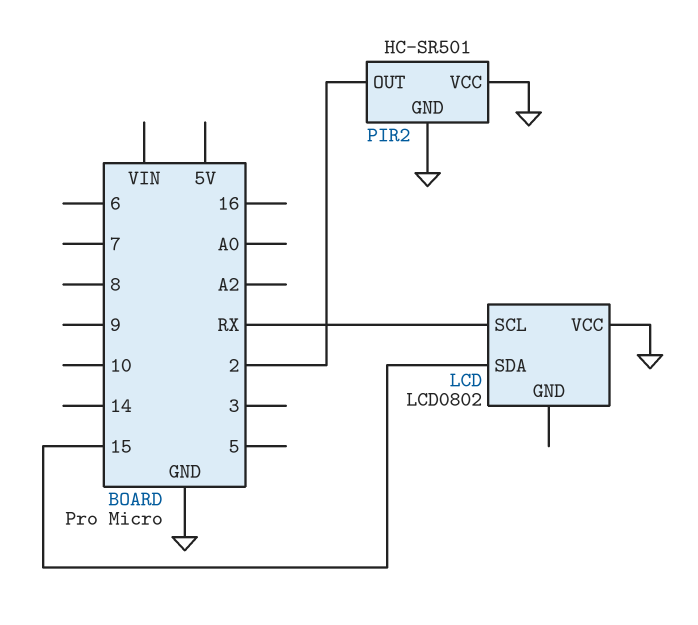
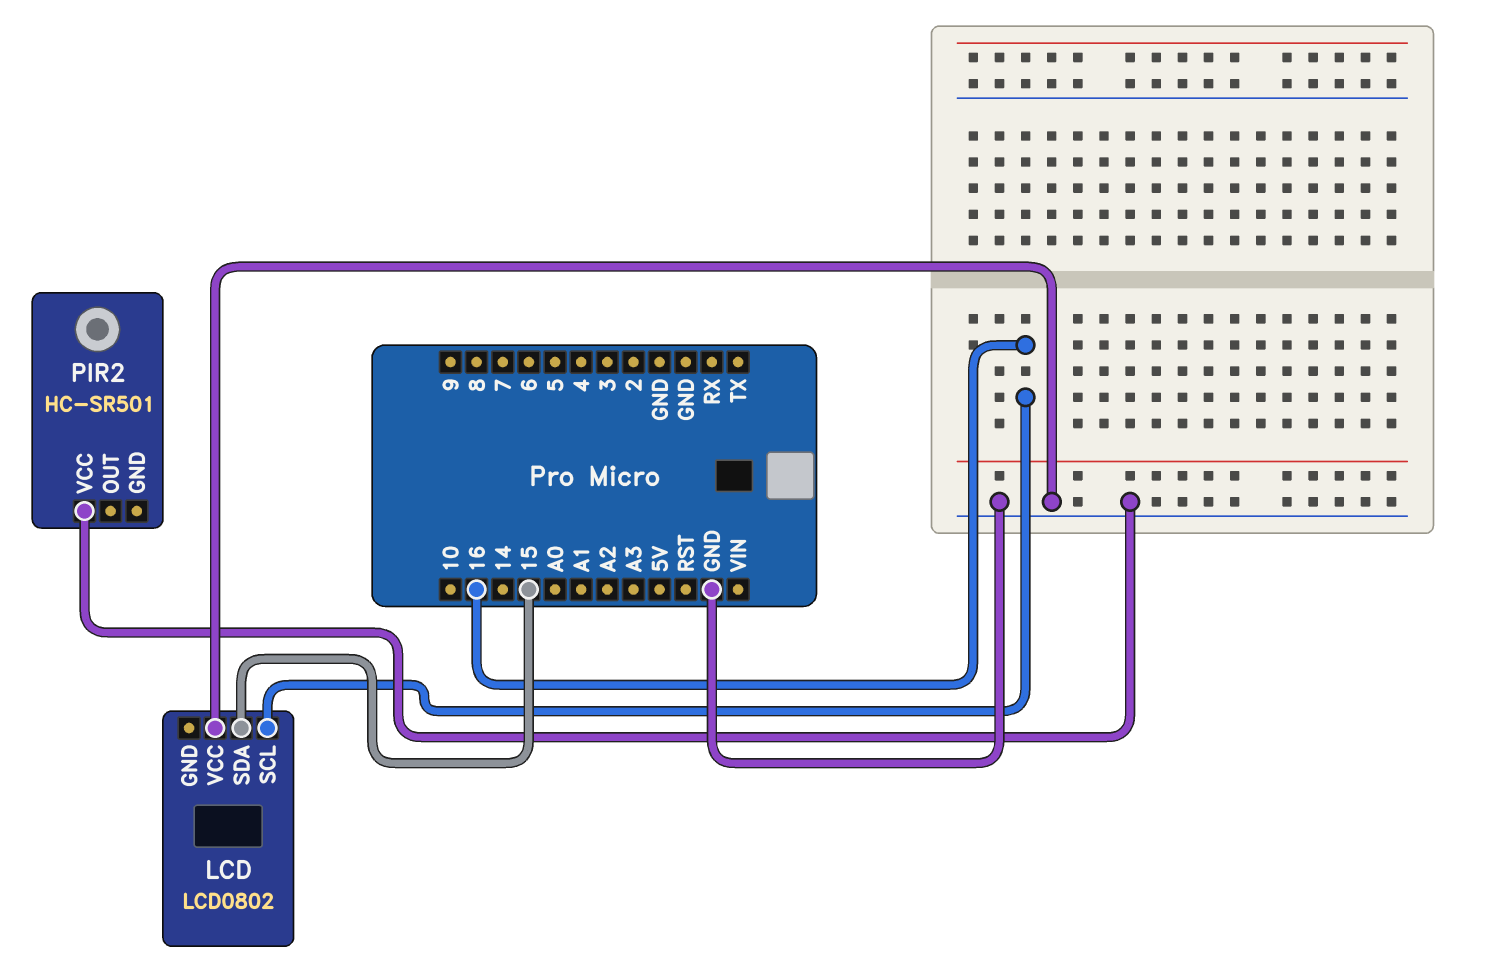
LCD pin SCL: RX -> 16
PIR2 pin GND: GND -> none
PIR2 pin OUT: 2 -> none

